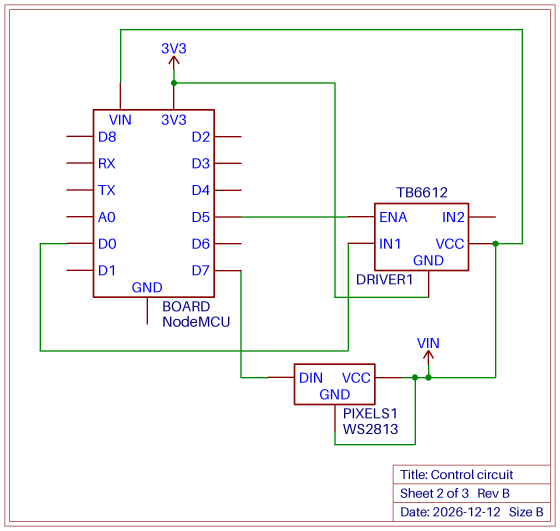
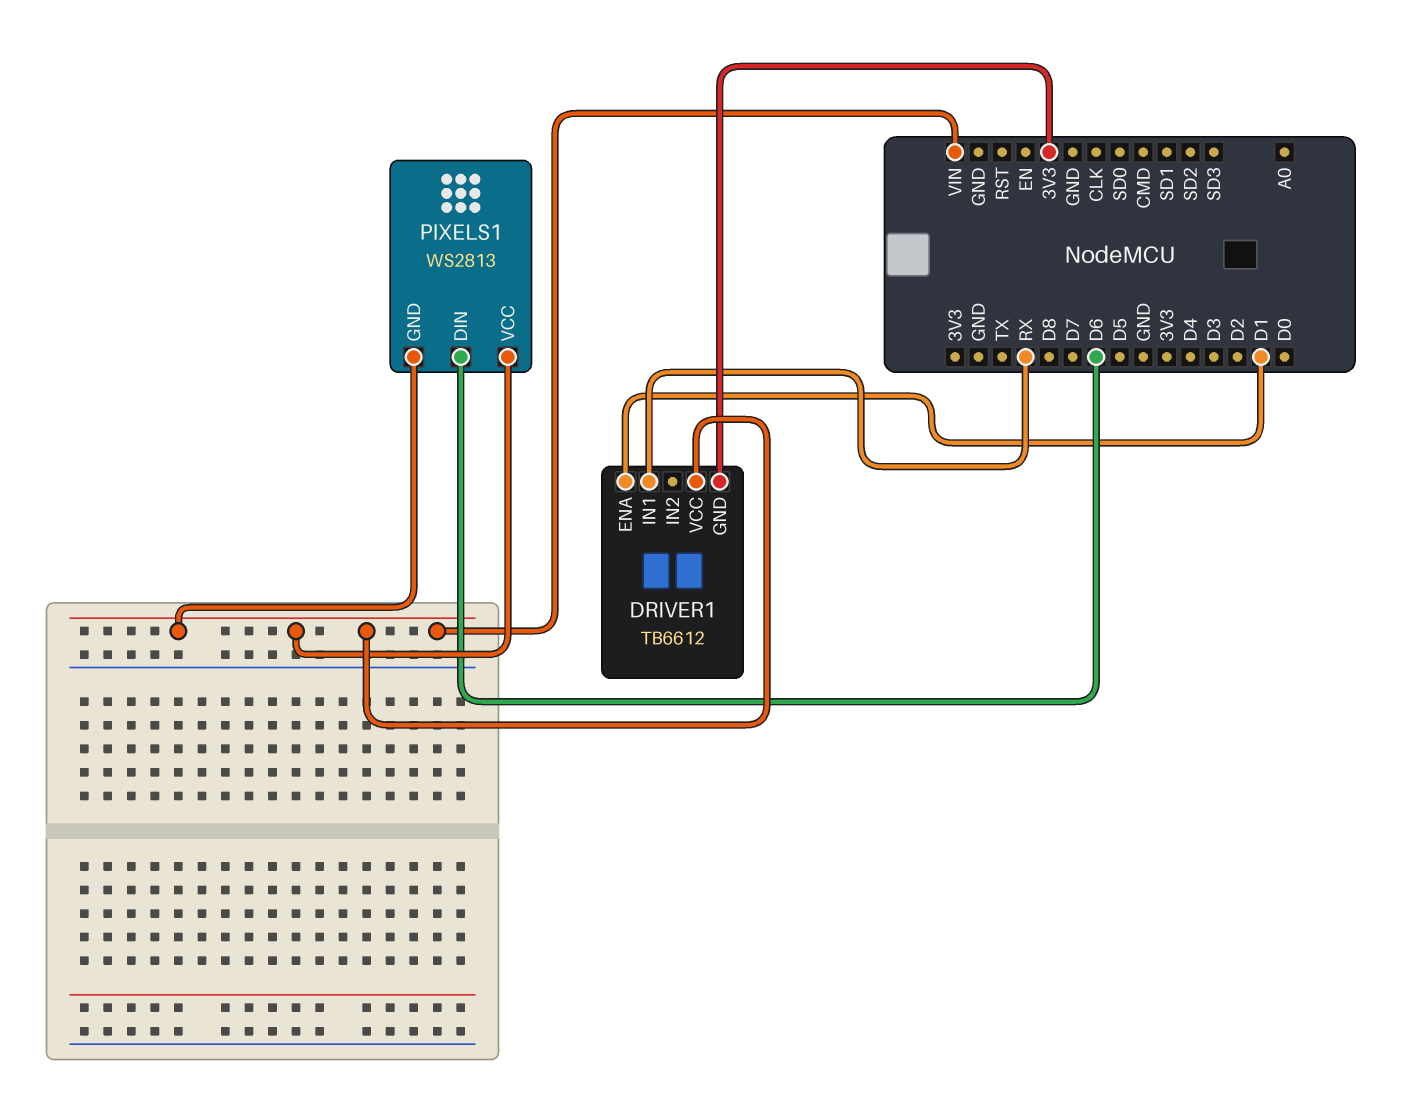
DRIVER1 pin ENA: D5 -> D1
DRIVER1 pin IN1: D0 -> RX
PIXELS1 pin DIN: D7 -> D6

